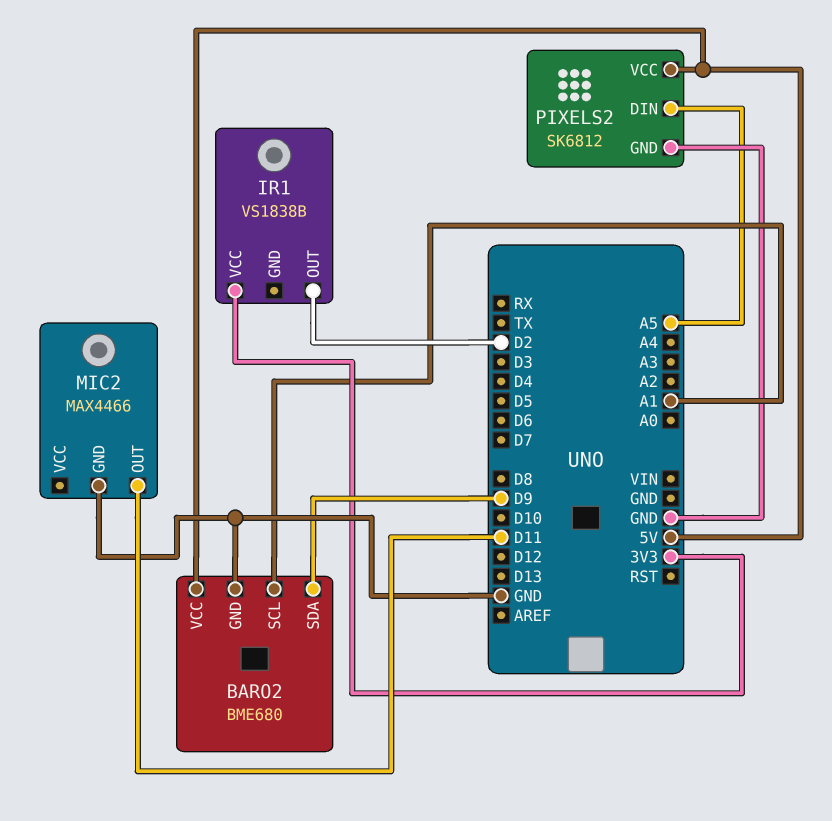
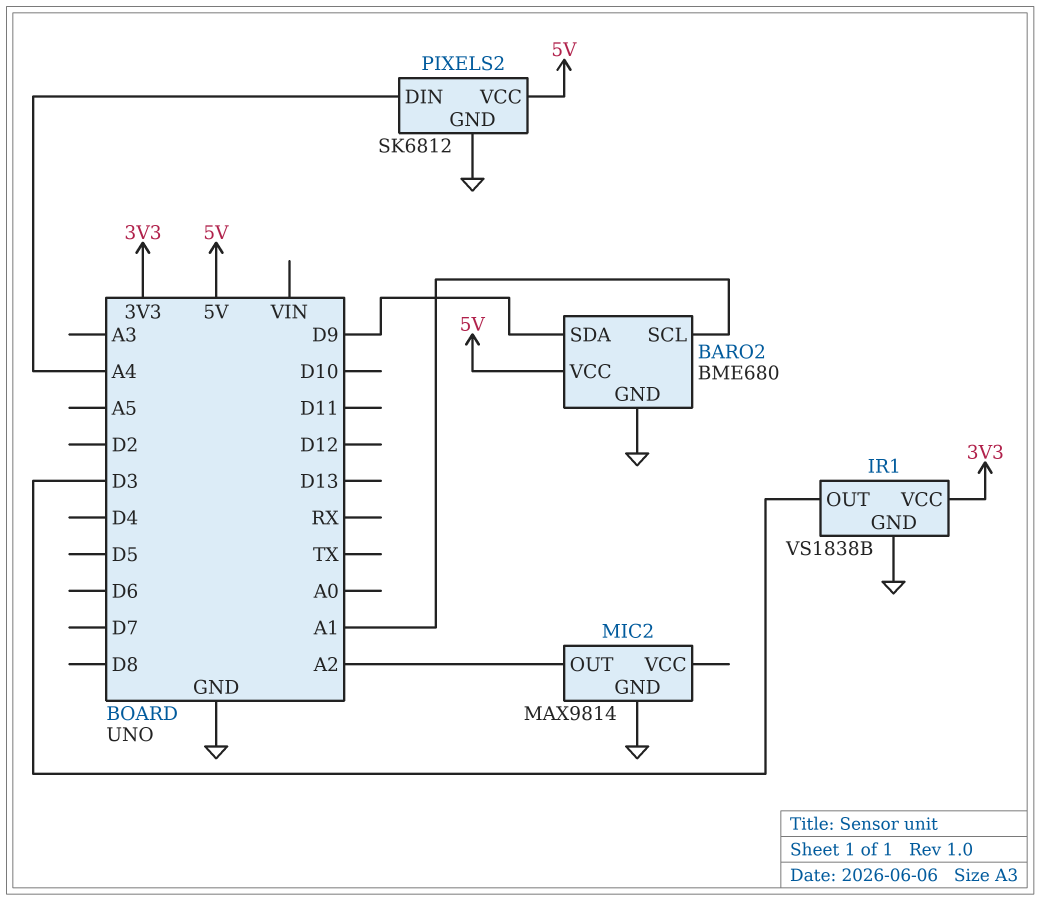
IR1 pin GND: none -> GND
IR1 pin OUT: D2 -> D3
MIC2: MAX4466 -> MAX9814
MIC2 pin OUT: D11 -> A2
PIXELS2 pin DIN: A5 -> A4

